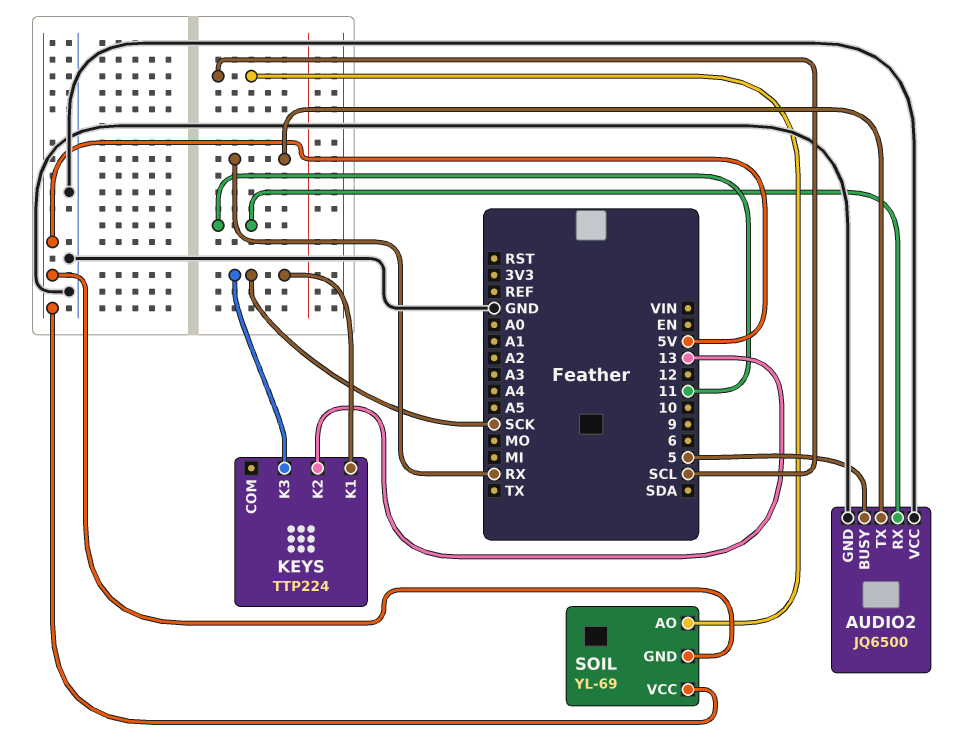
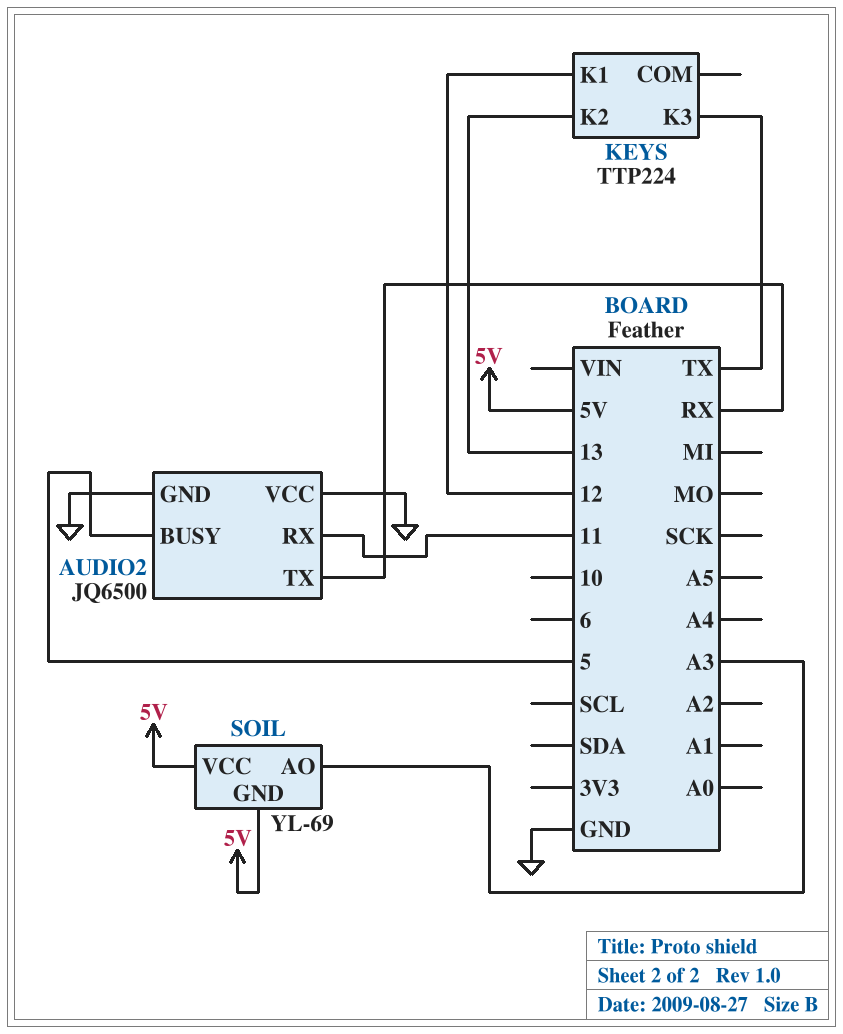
KEYS pin K1: SCK -> 12
KEYS pin K3: SCK -> TX
SOIL pin AO: SCL -> A3

